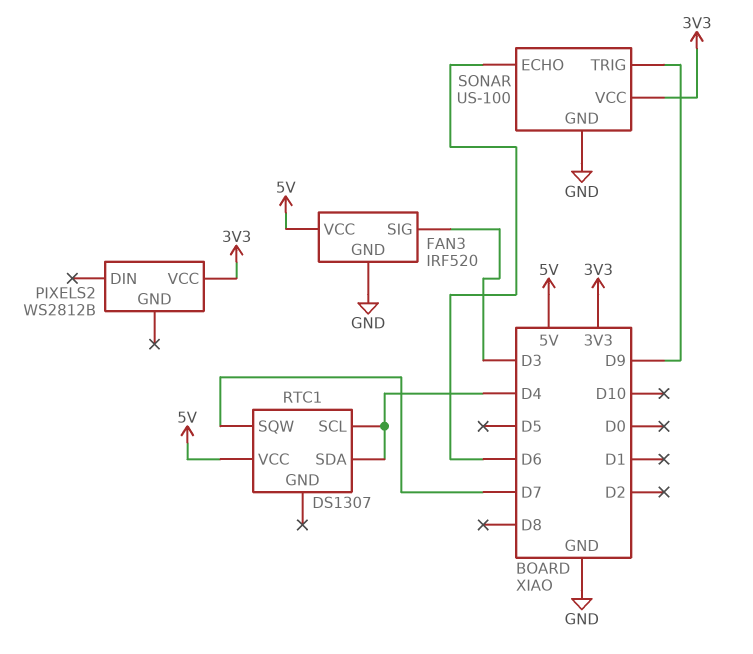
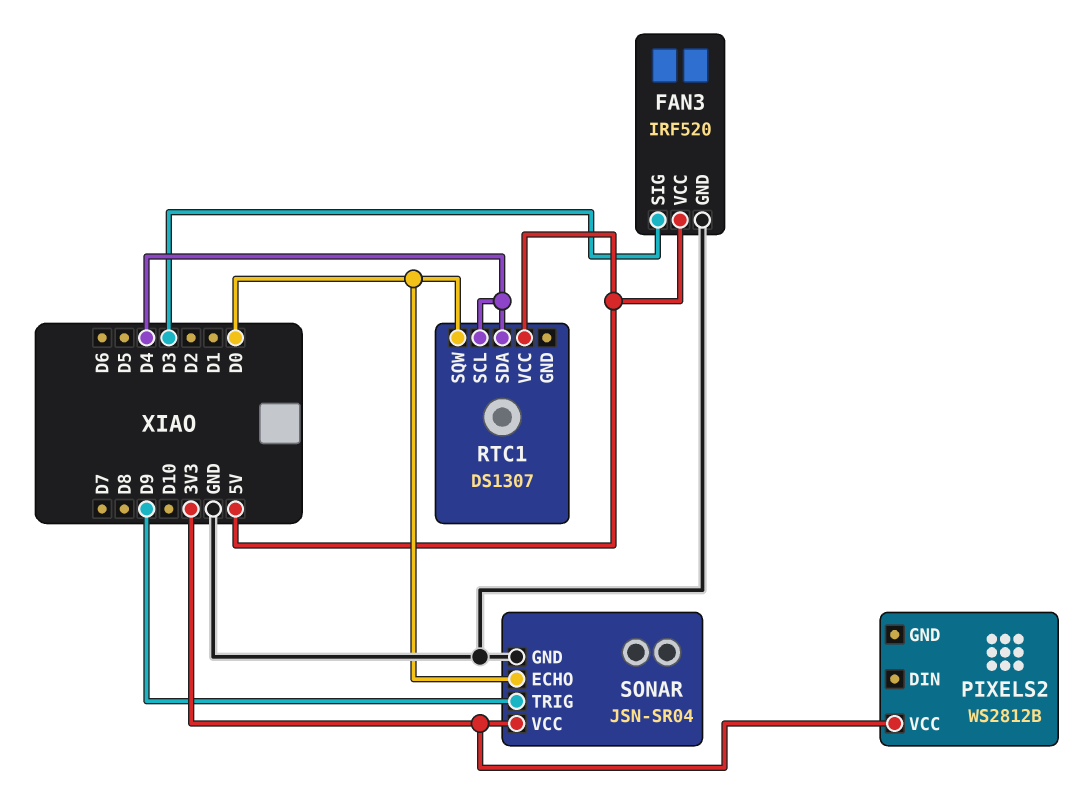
RTC1 pin SQW: D7 -> D0
SONAR: US-100 -> JSN-SR04
SONAR pin ECHO: D6 -> D0

